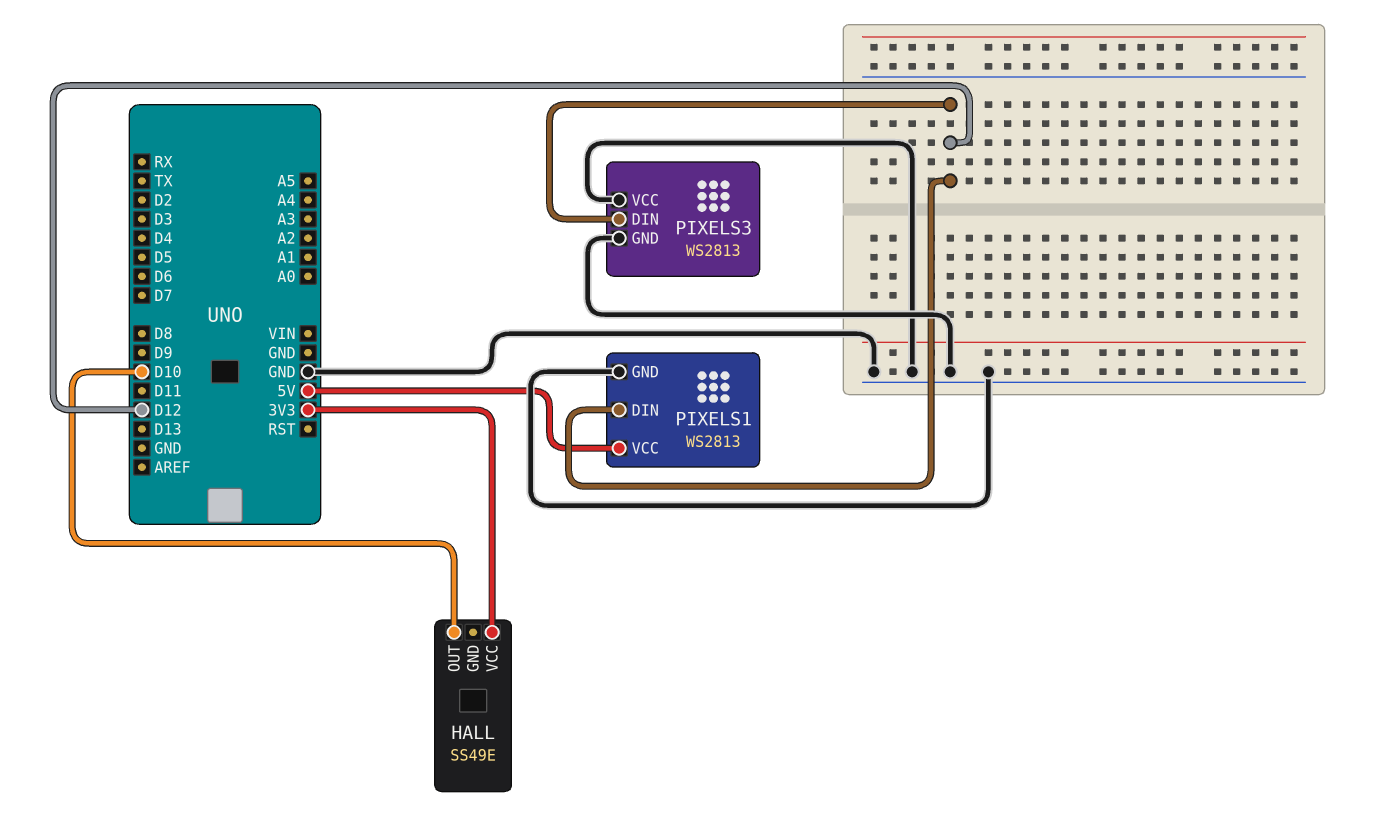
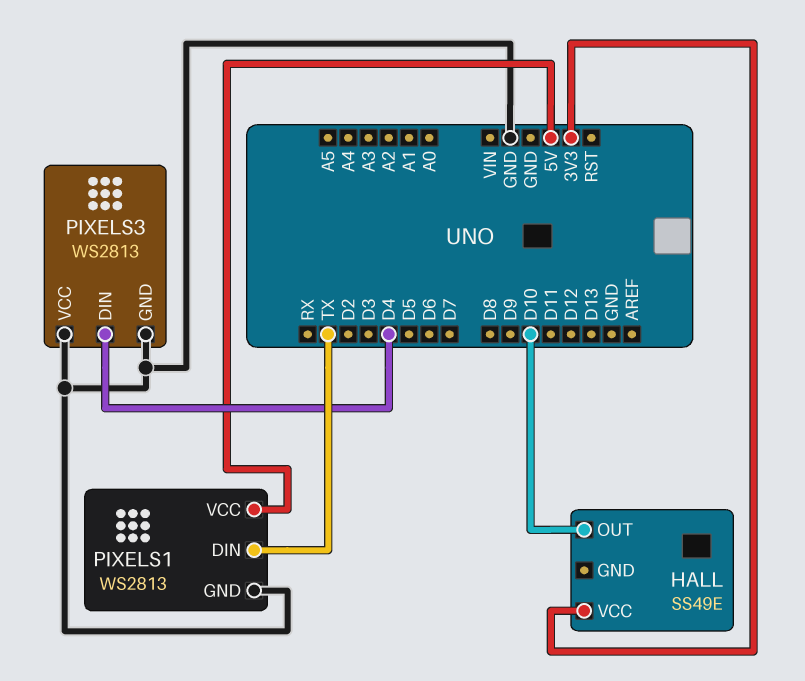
PIXELS1 pin DIN: D12 -> TX
PIXELS3 pin DIN: D12 -> D4

